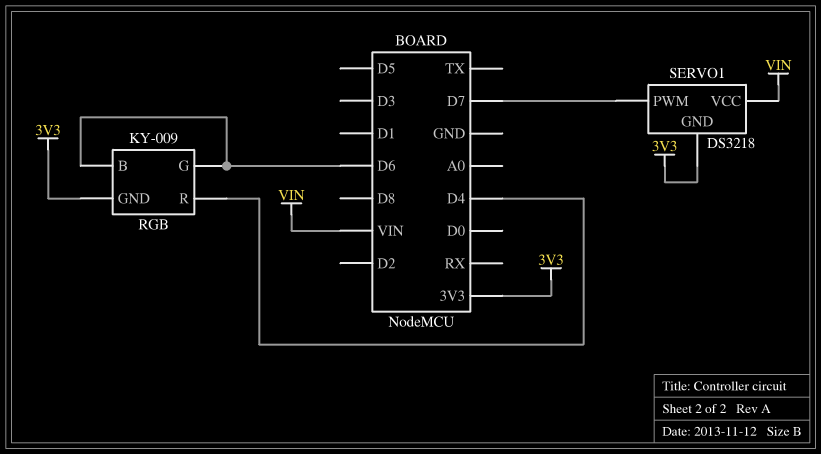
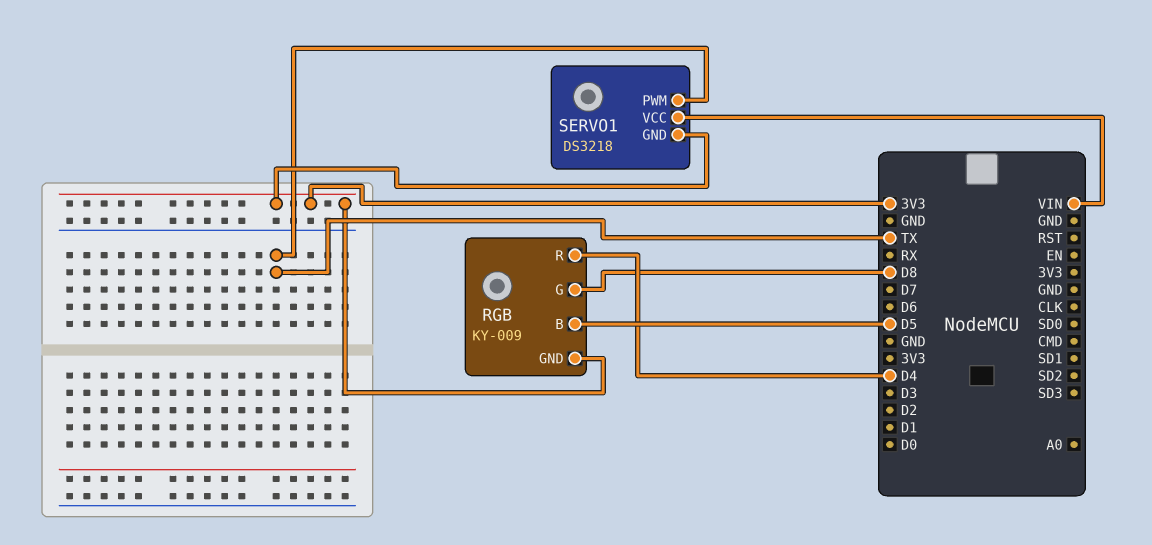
RGB pin B: D6 -> D5
RGB pin G: D6 -> D8
SERVO1 pin PWM: D7 -> TX

